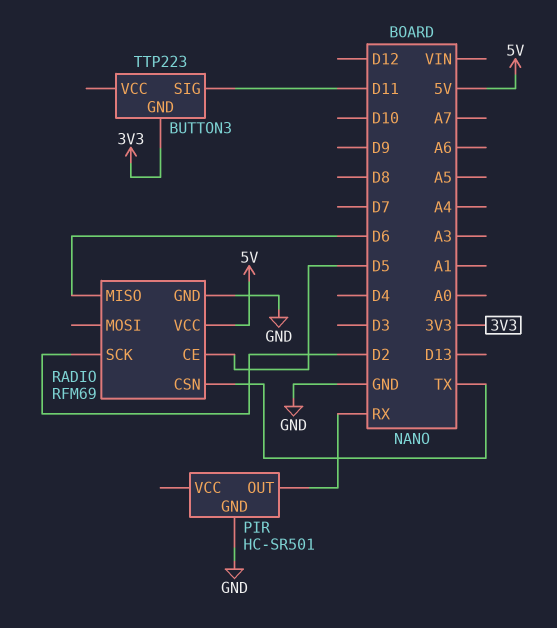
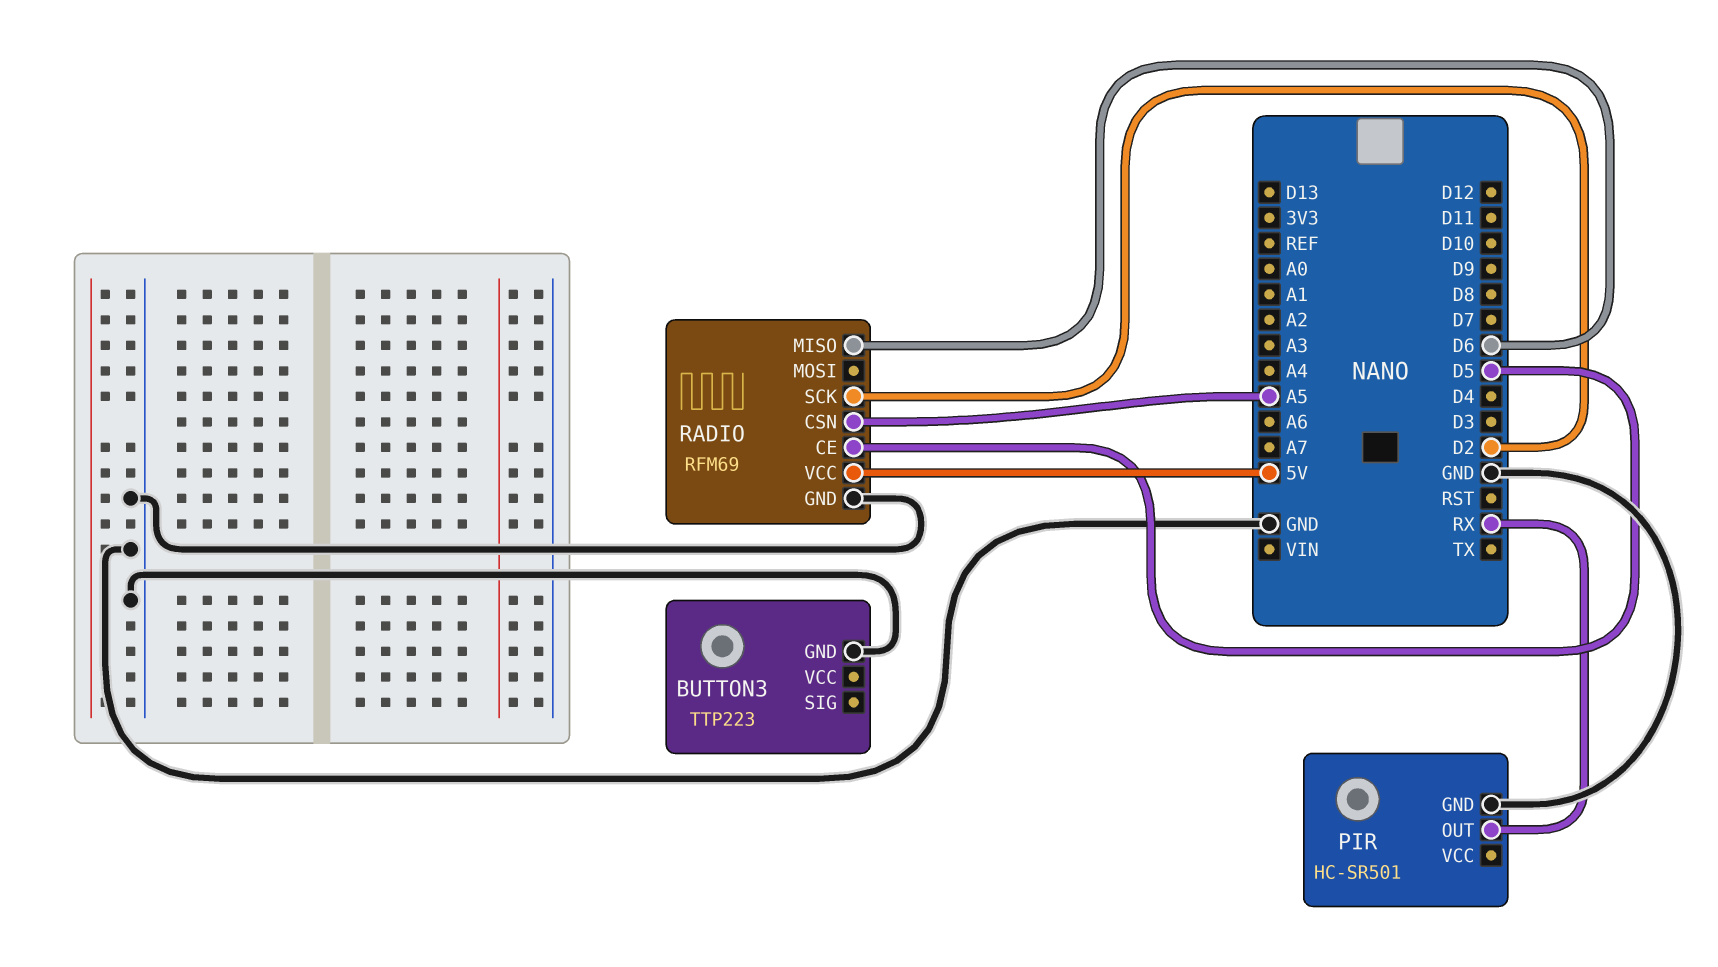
BUTTON3 pin GND: 3V3 -> GND
BUTTON3 pin SIG: D11 -> none
RADIO pin CSN: TX -> A5

